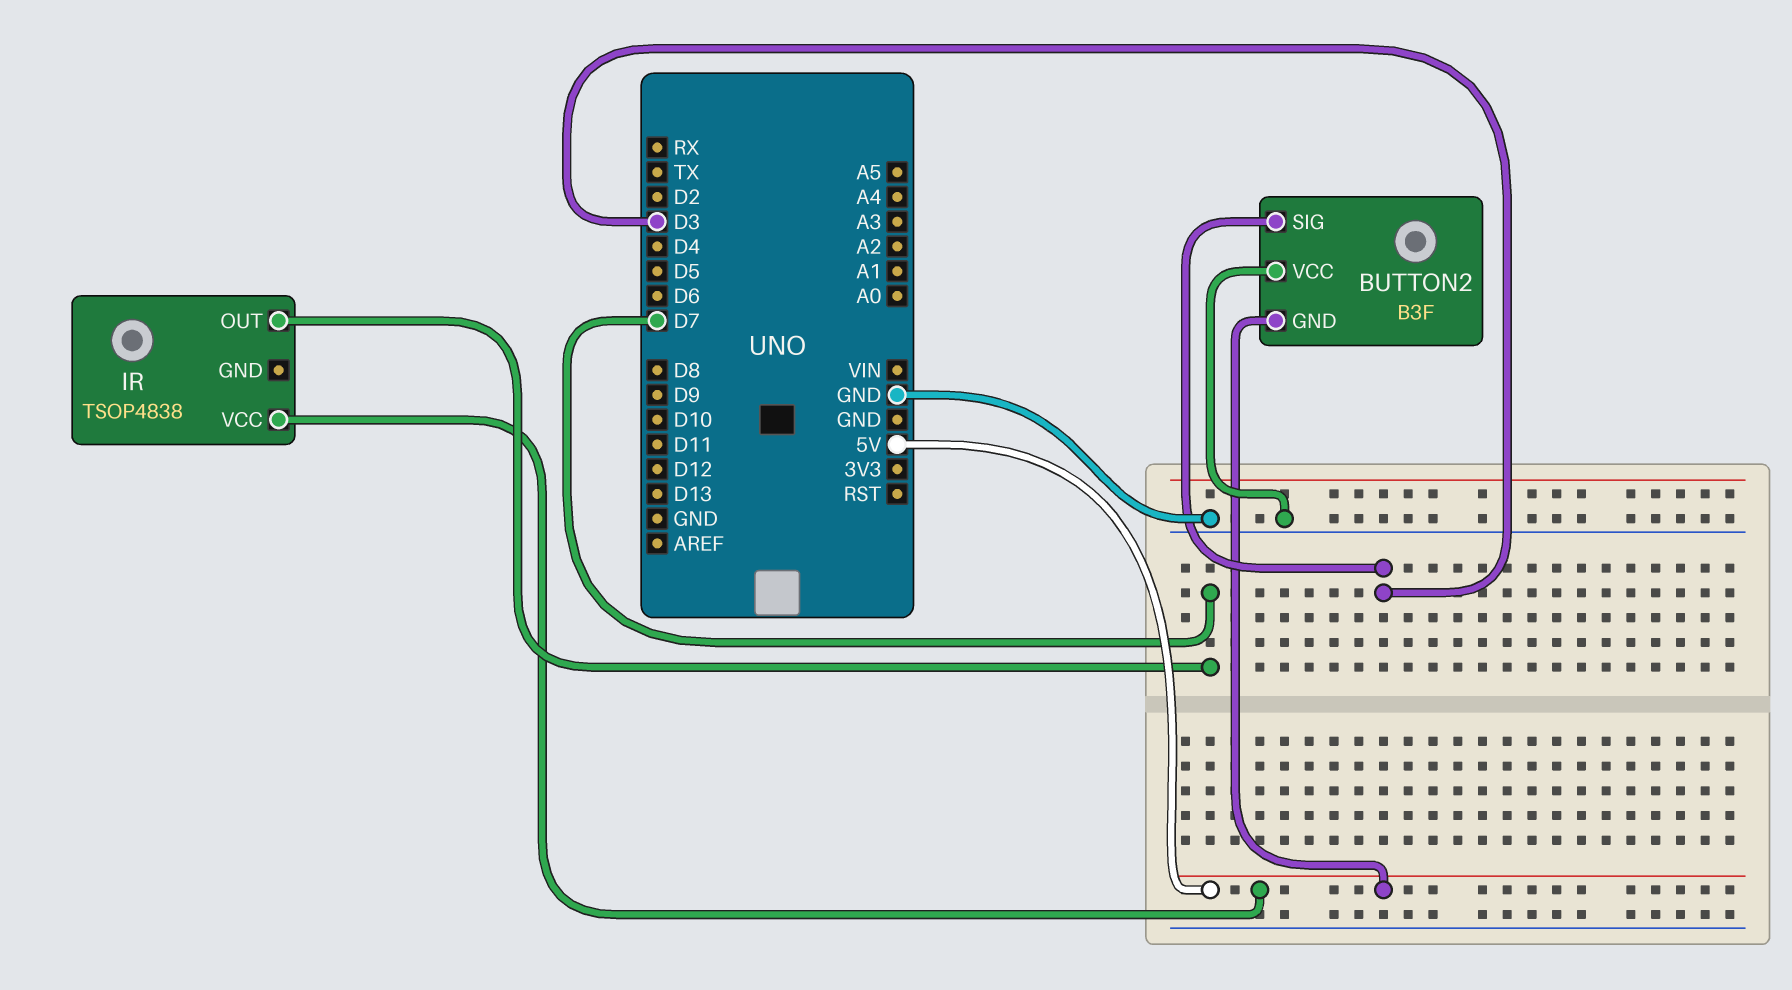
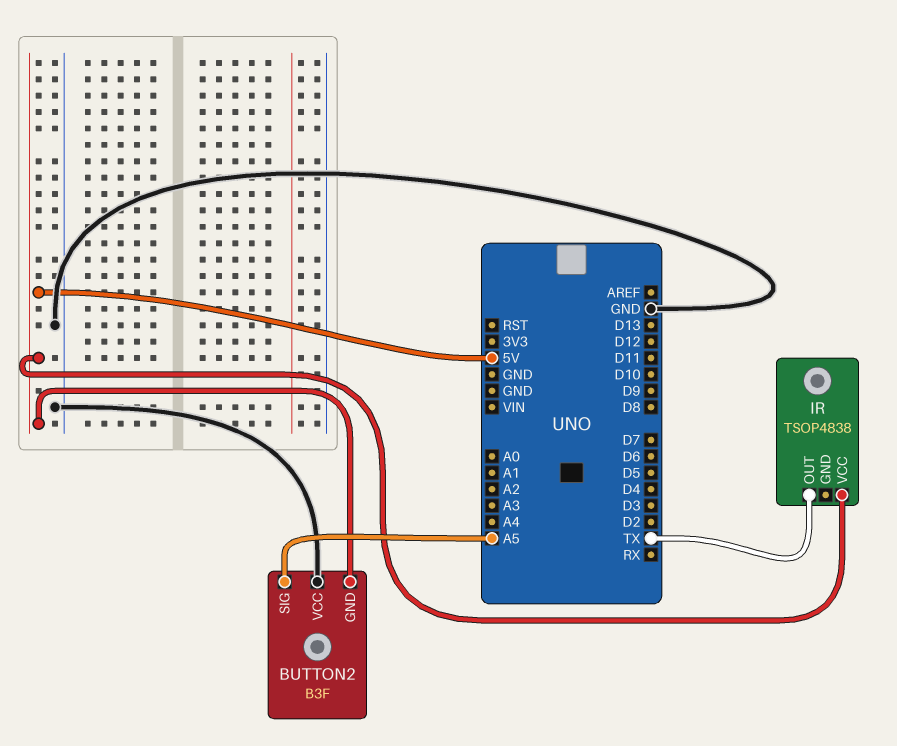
BUTTON2 pin SIG: D3 -> A5
IR pin OUT: D7 -> TX

